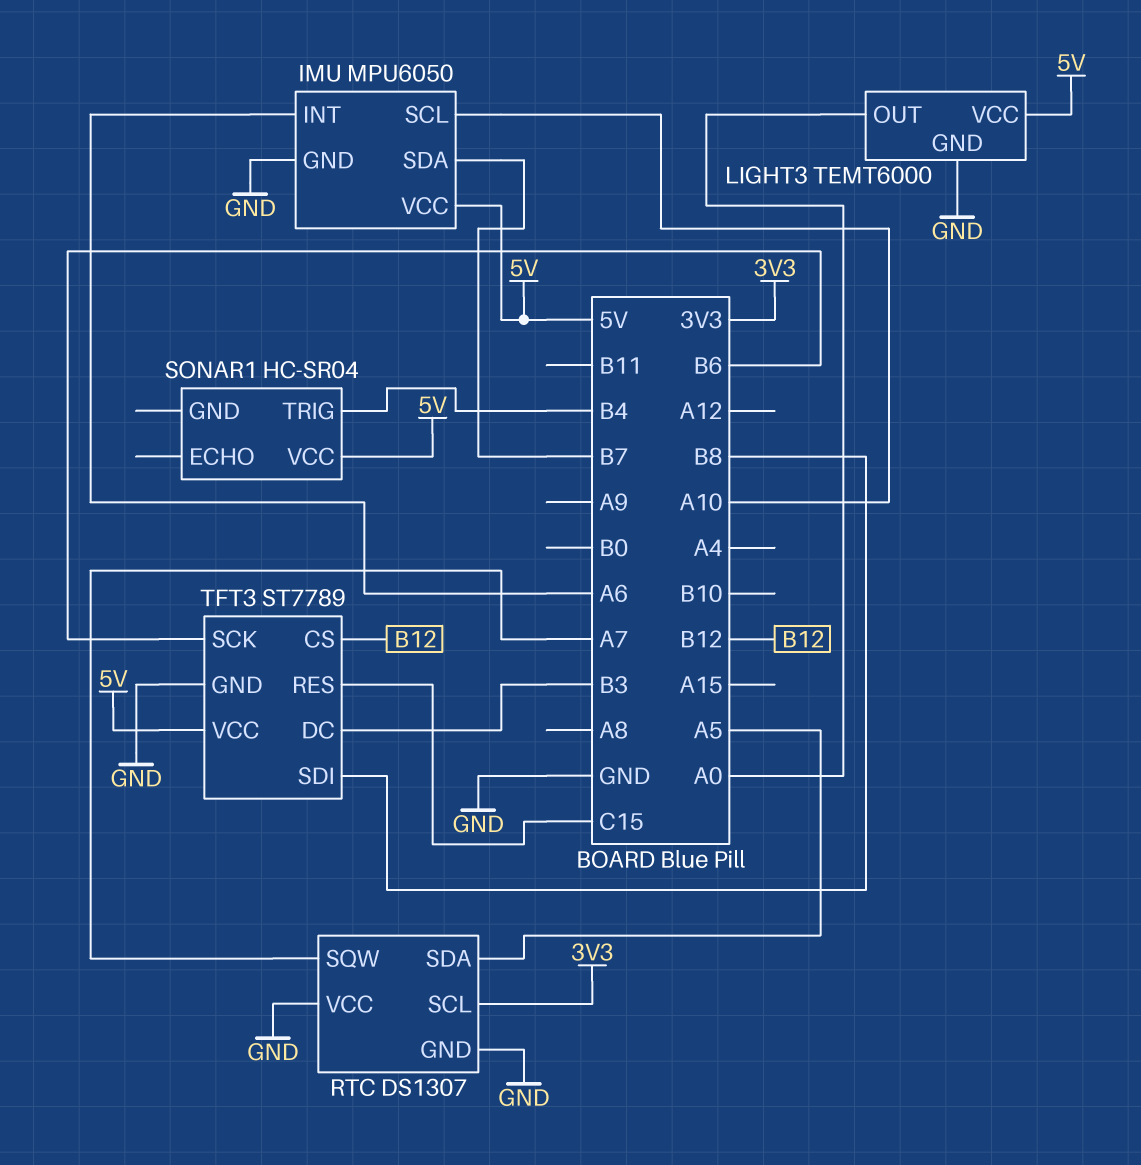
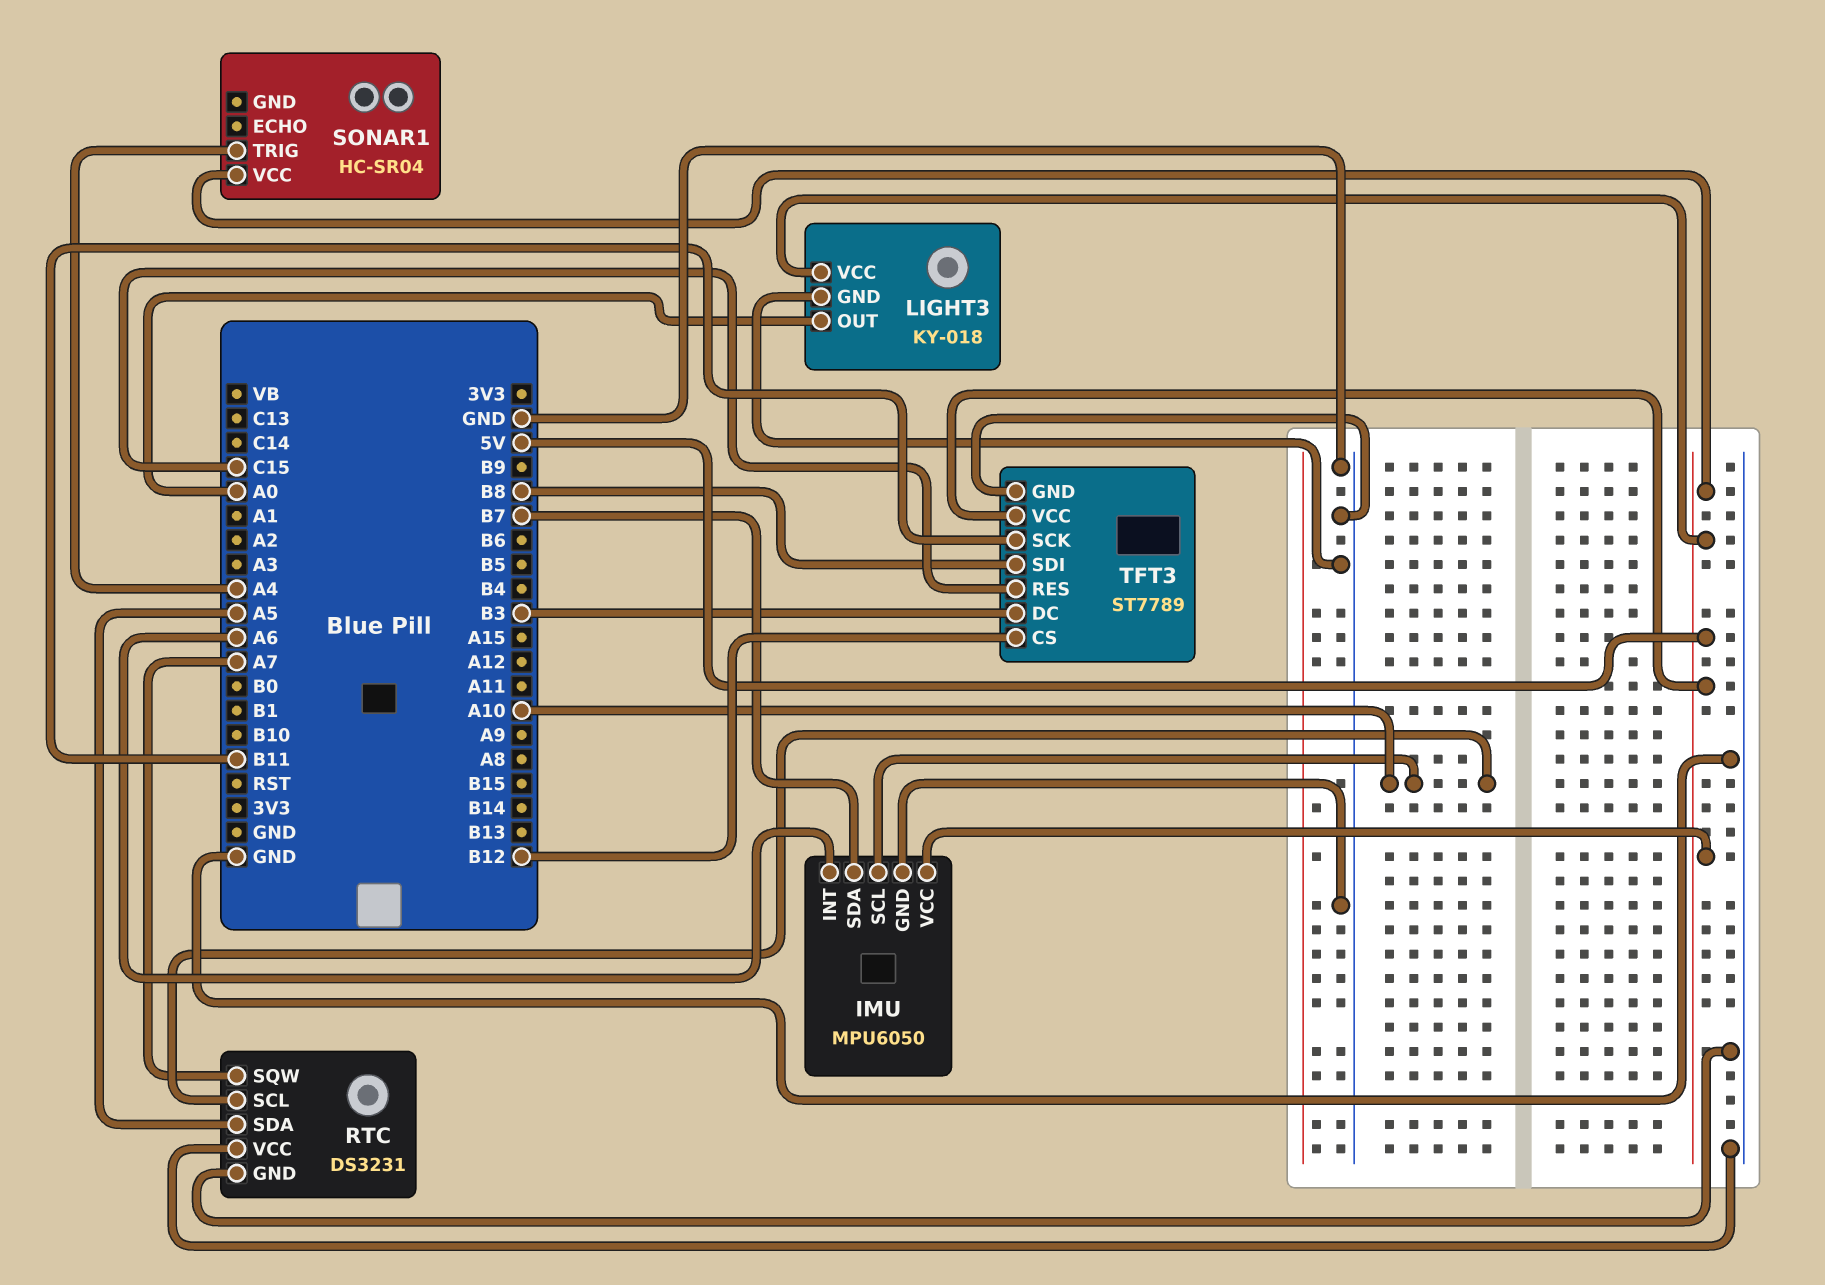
LIGHT3: TEMT6000 -> KY-018
RTC: DS1307 -> DS3231
RTC pin SCL: 3V3 -> A10
SONAR1 pin TRIG: B4 -> A4
TFT3 pin SCK: B6 -> B11

